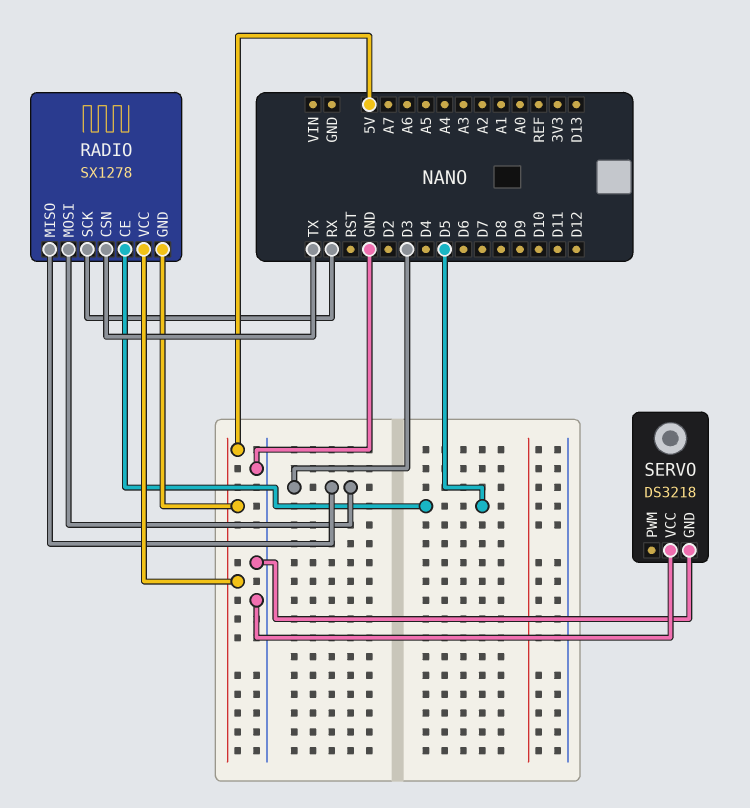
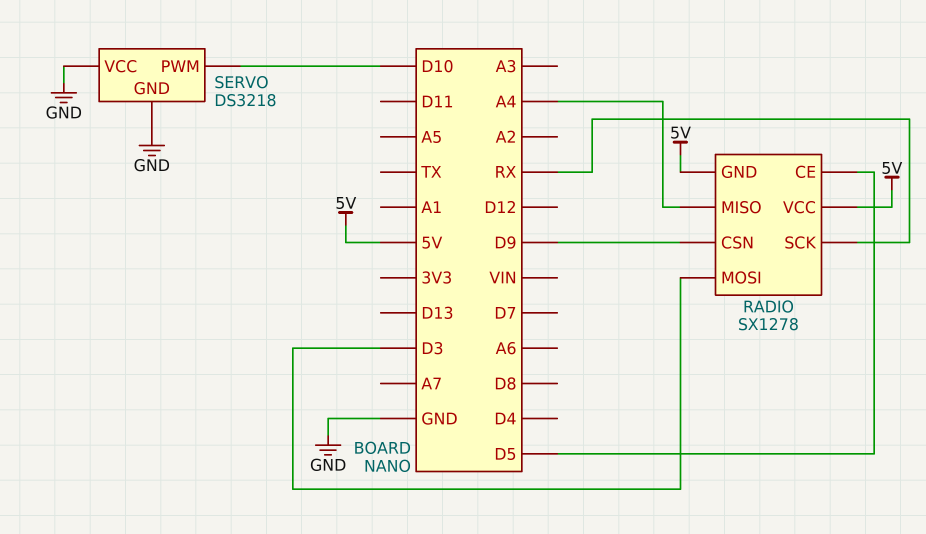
RADIO pin CSN: TX -> D9
RADIO pin MISO: D3 -> A4
SERVO pin PWM: none -> D10

